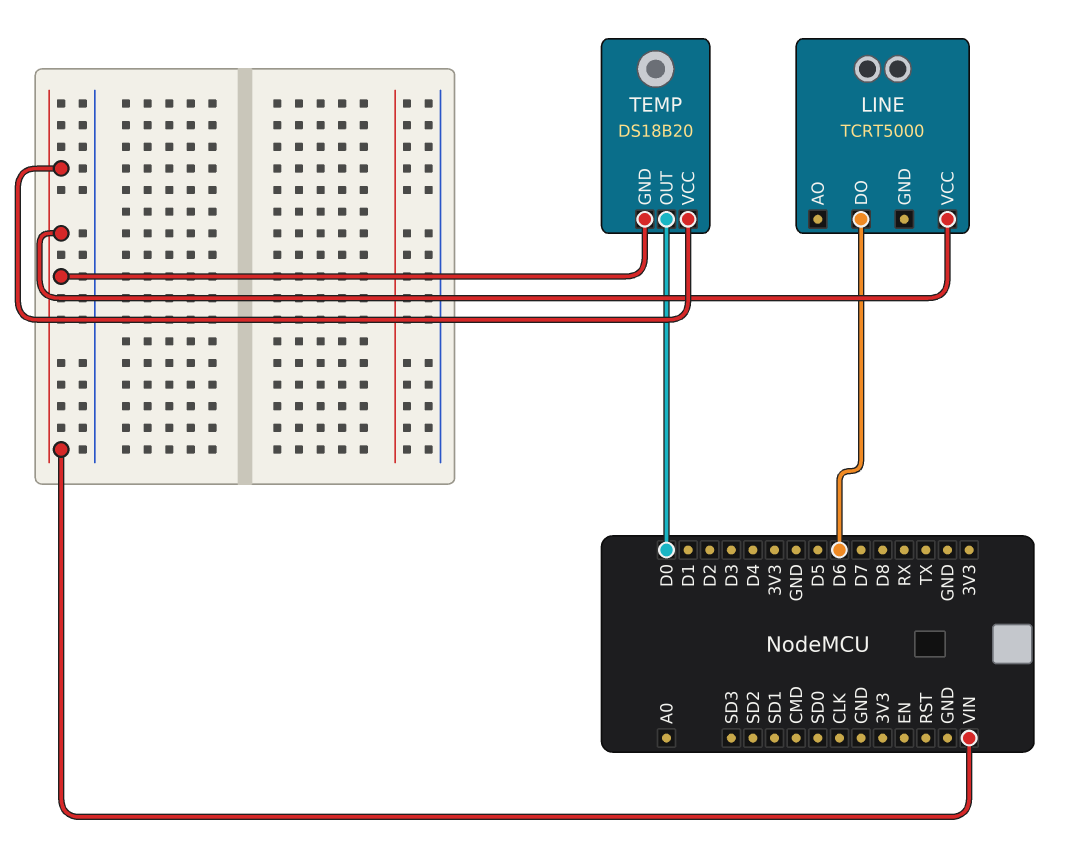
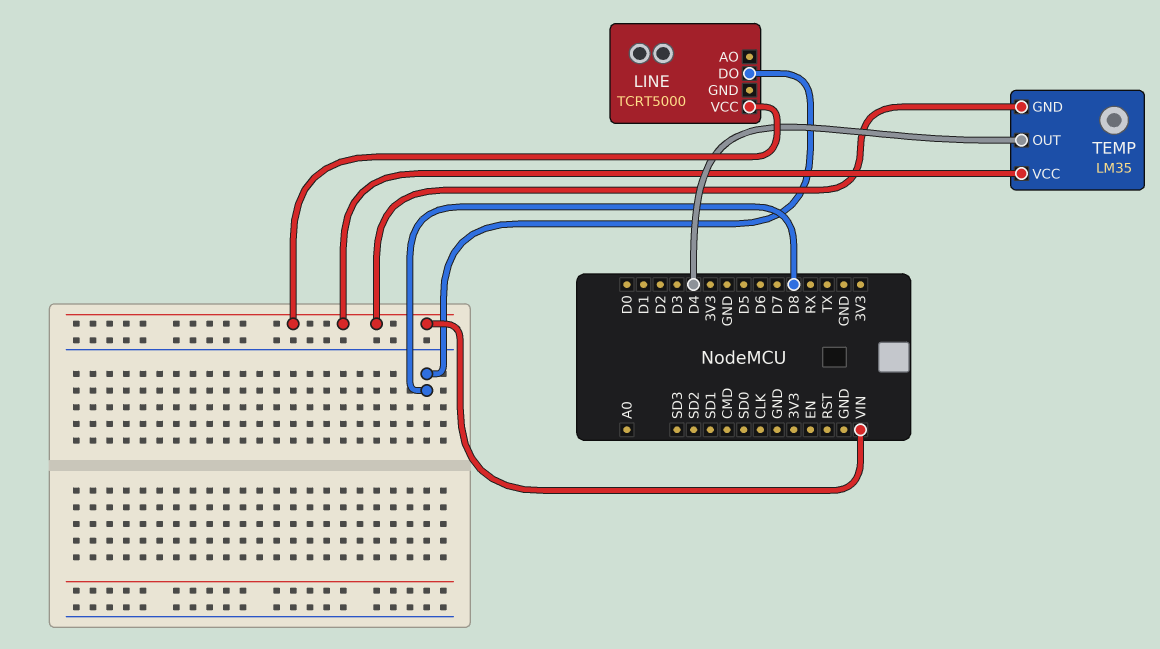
LINE pin DO: D6 -> D8
TEMP: DS18B20 -> LM35
TEMP pin OUT: D0 -> D4

